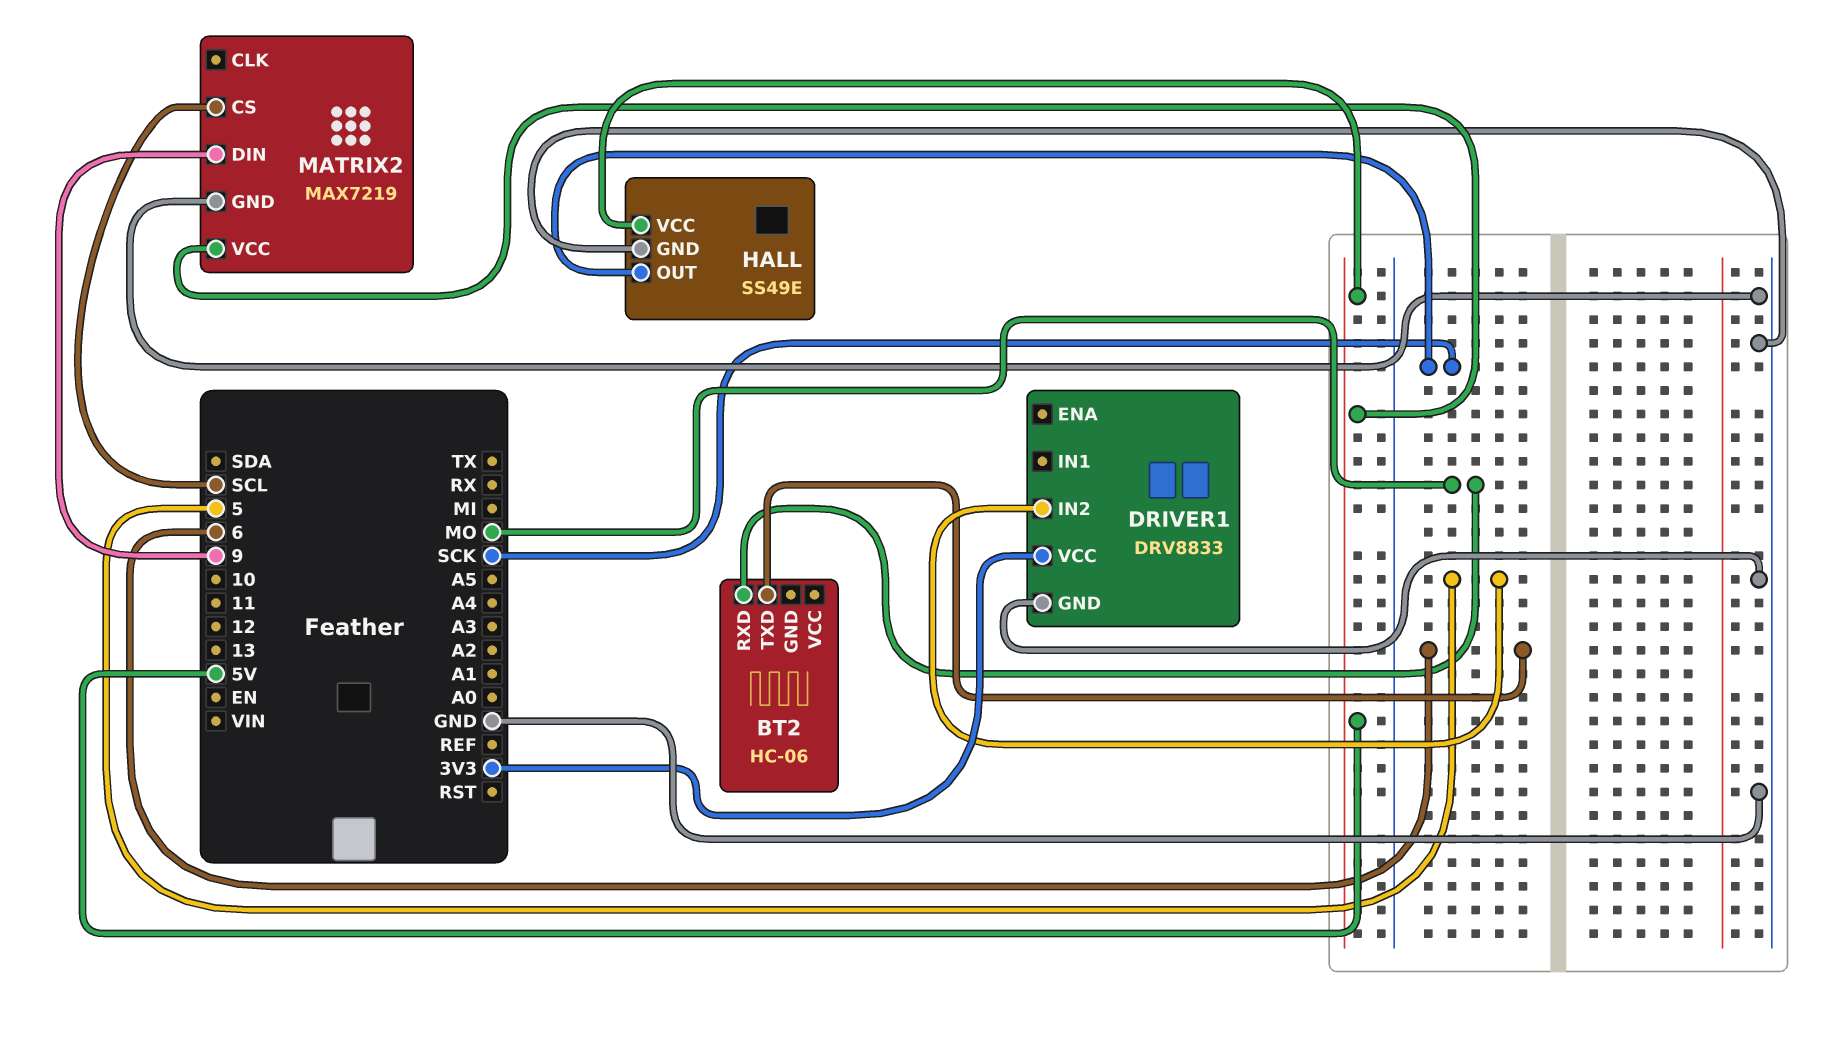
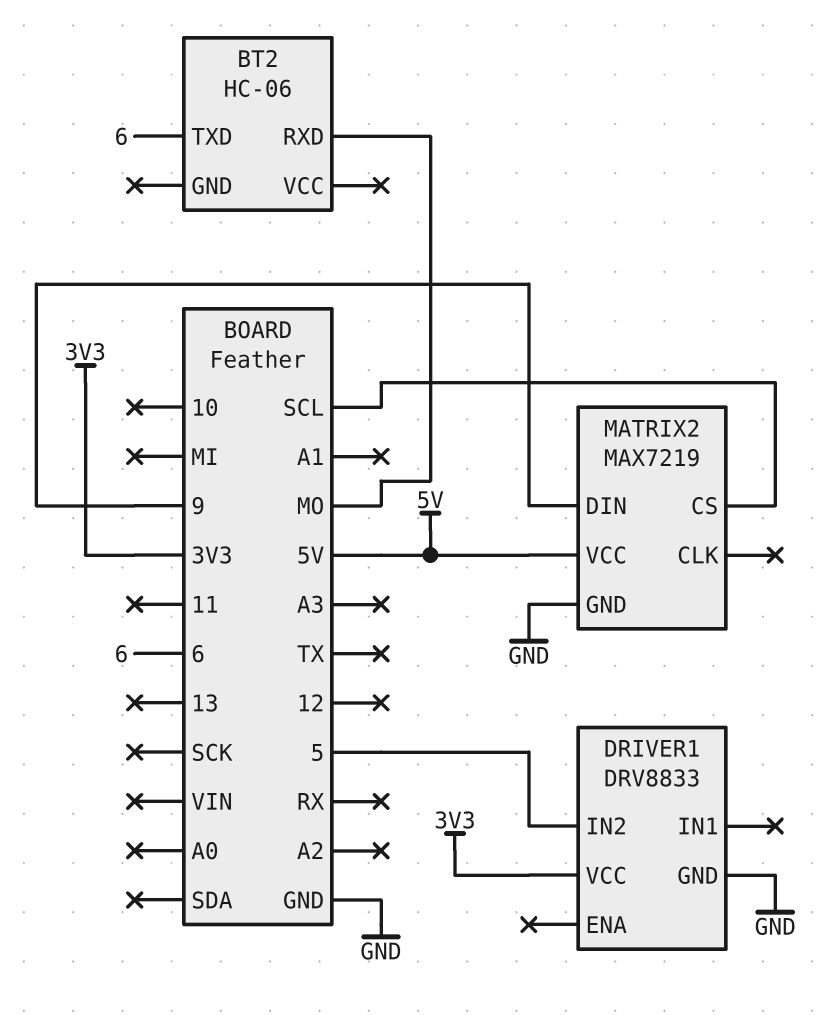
HALL: SS49E -> none
HALL pin GND: GND -> none
HALL pin OUT: SCK -> none
HALL pin VCC: 5V -> none

